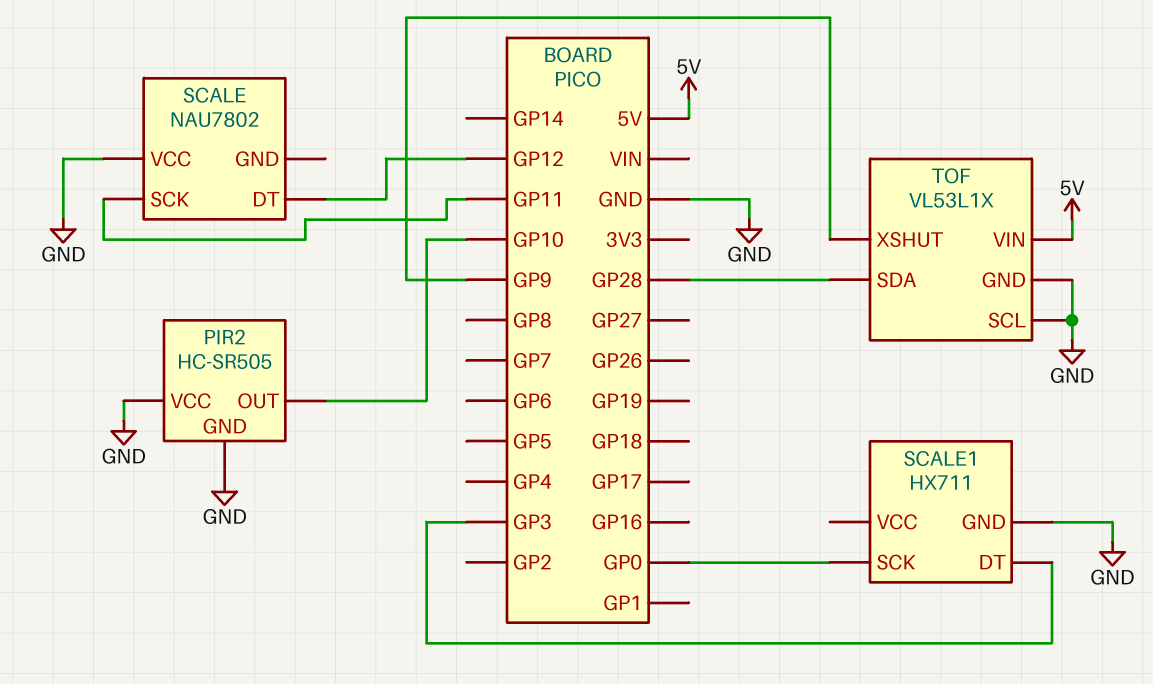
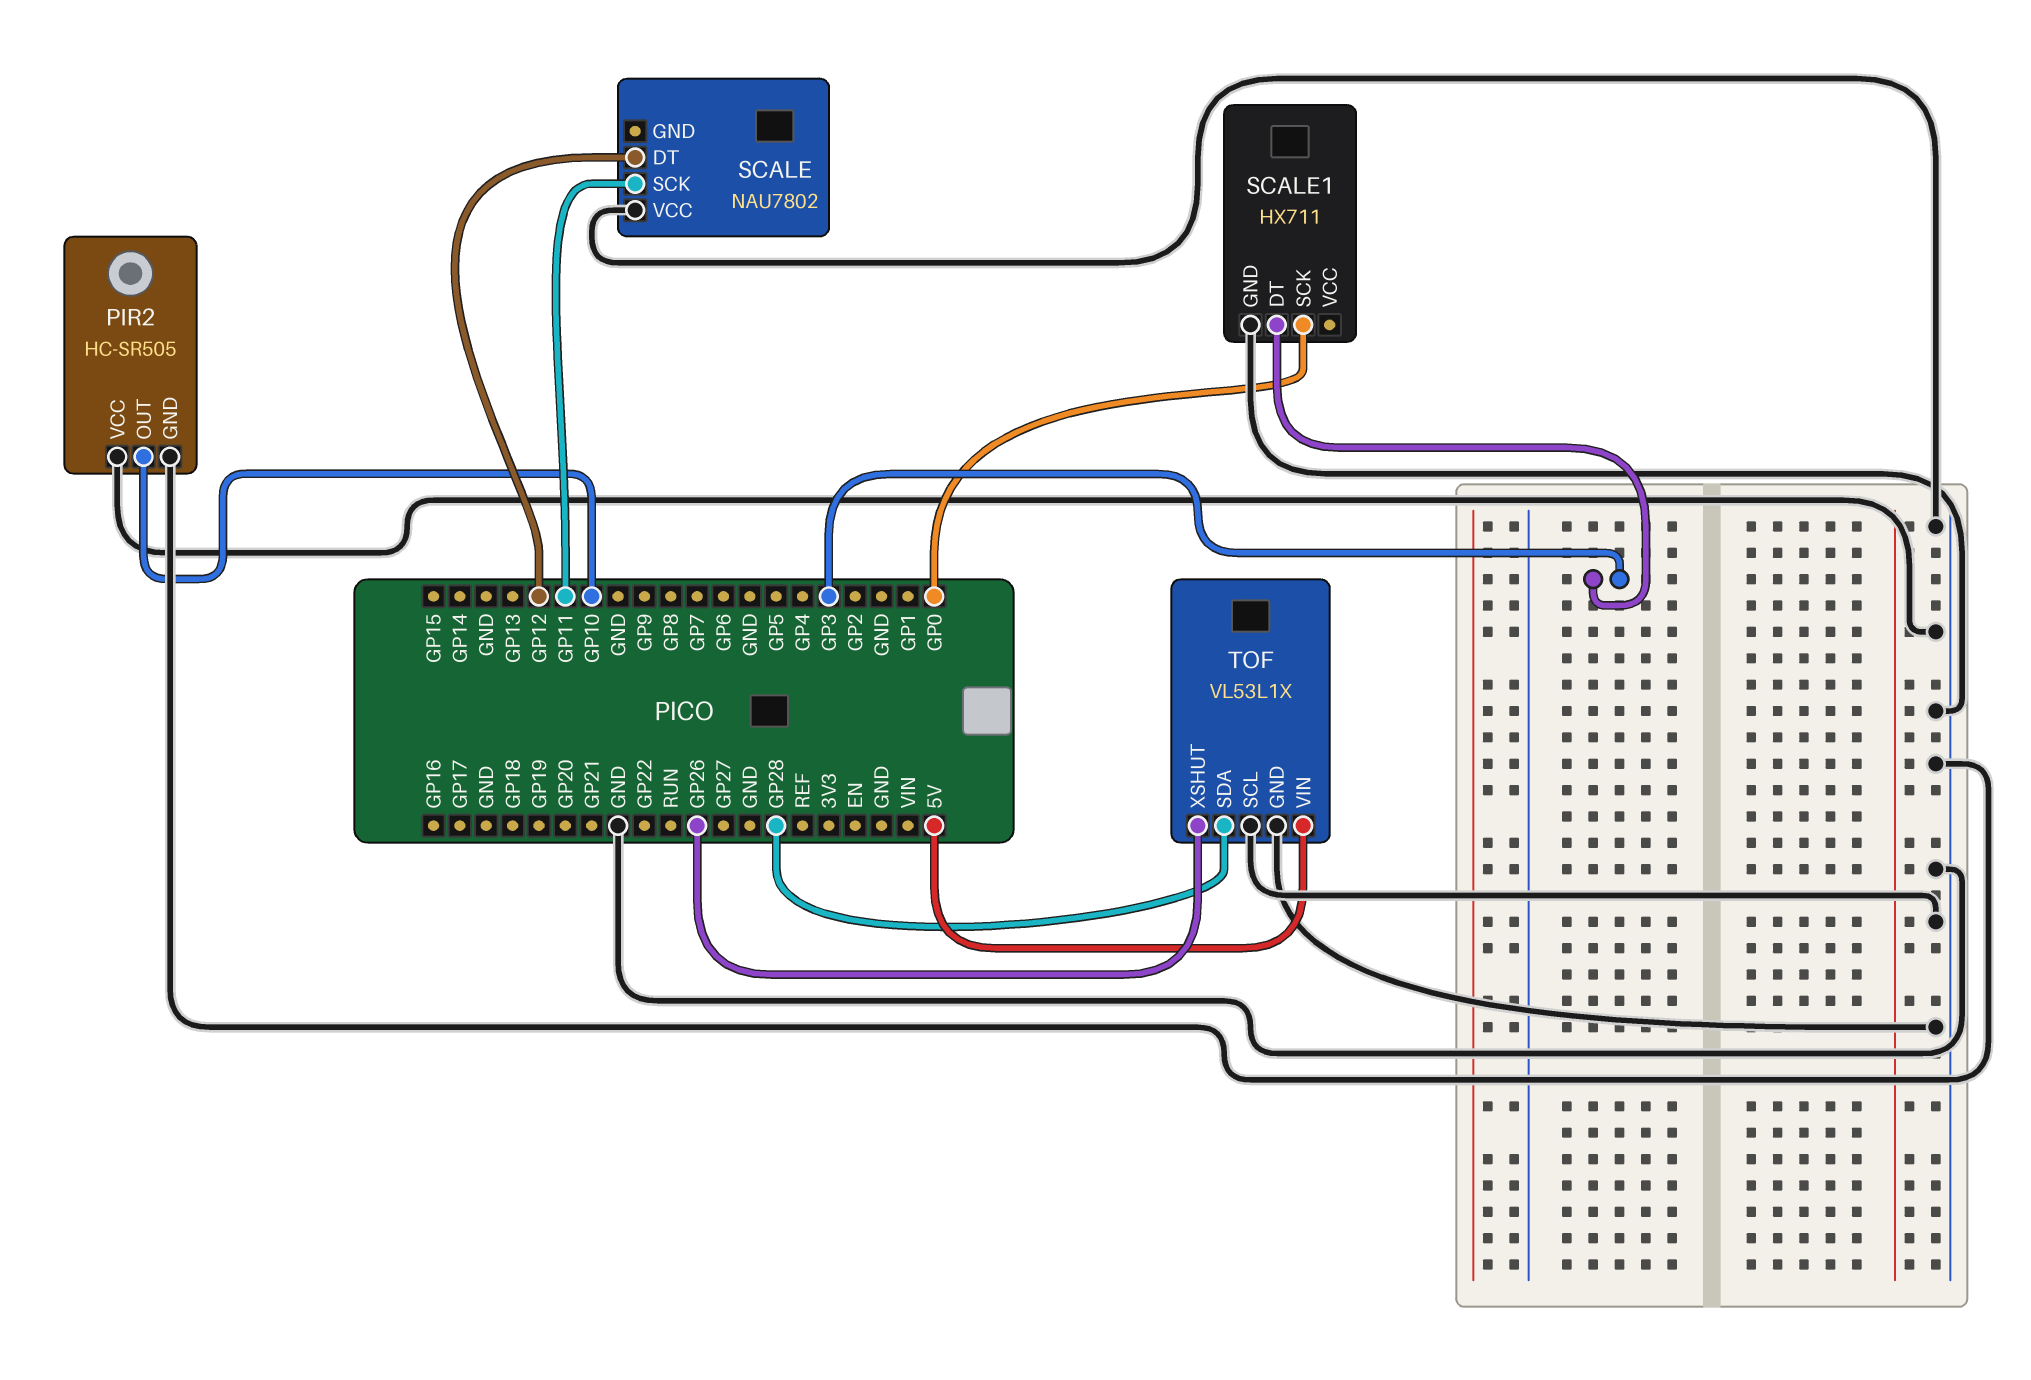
TOF pin XSHUT: GP9 -> GP26

